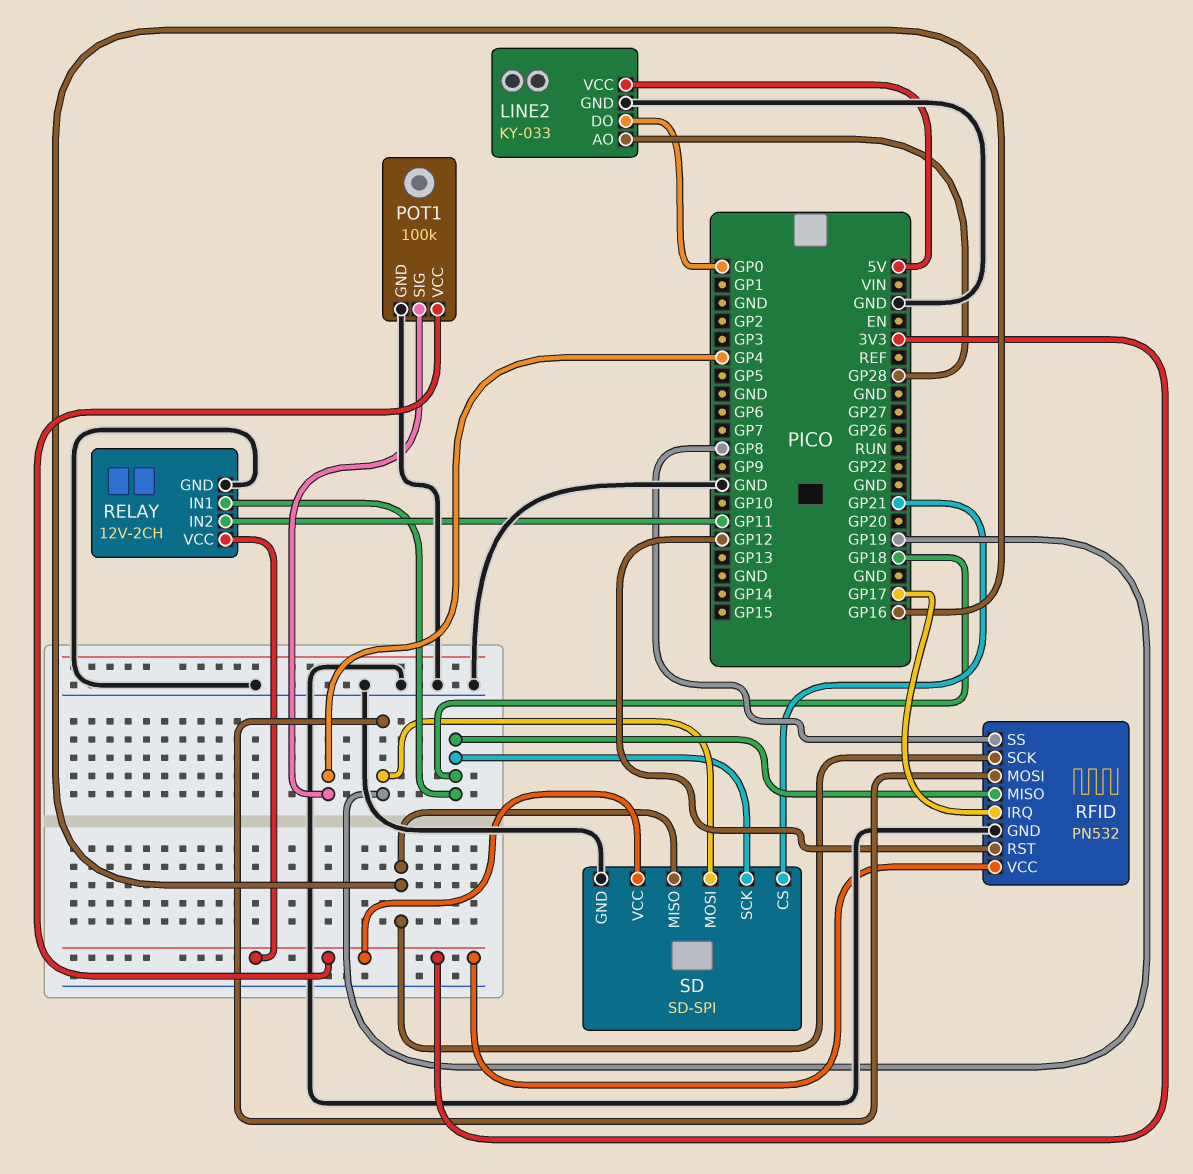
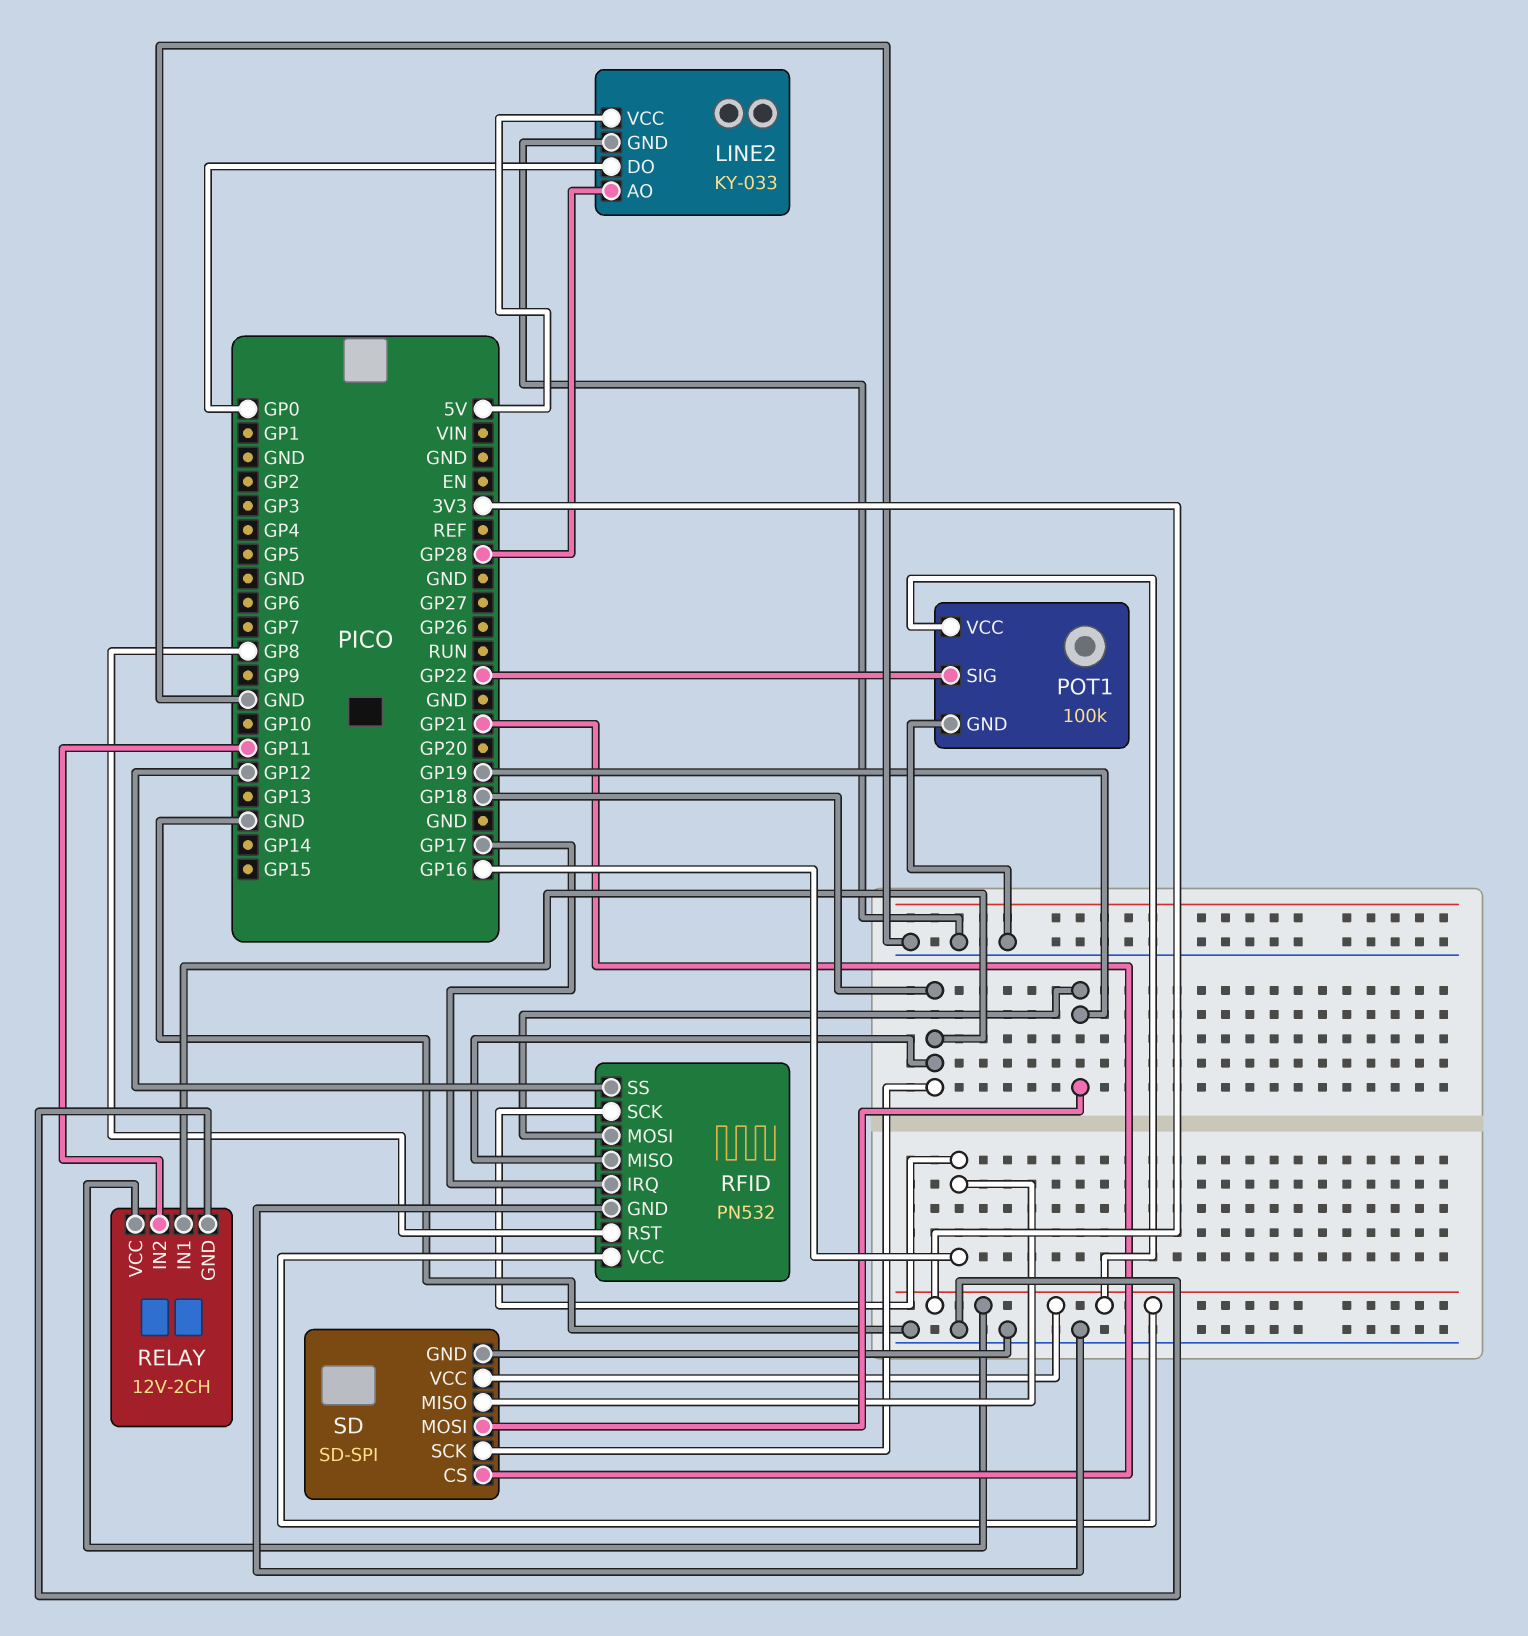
POT1 pin SIG: GP4 -> GP22
RFID pin RST: GP12 -> GP8
RFID pin SS: GP8 -> GP12

